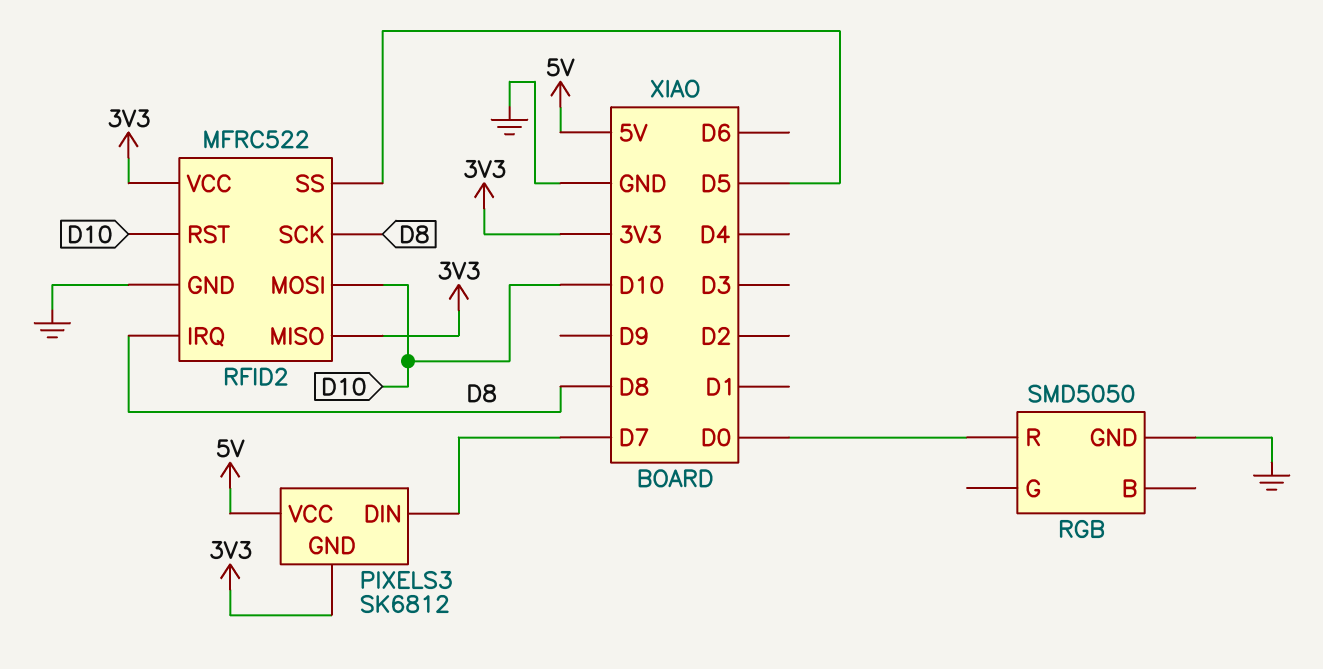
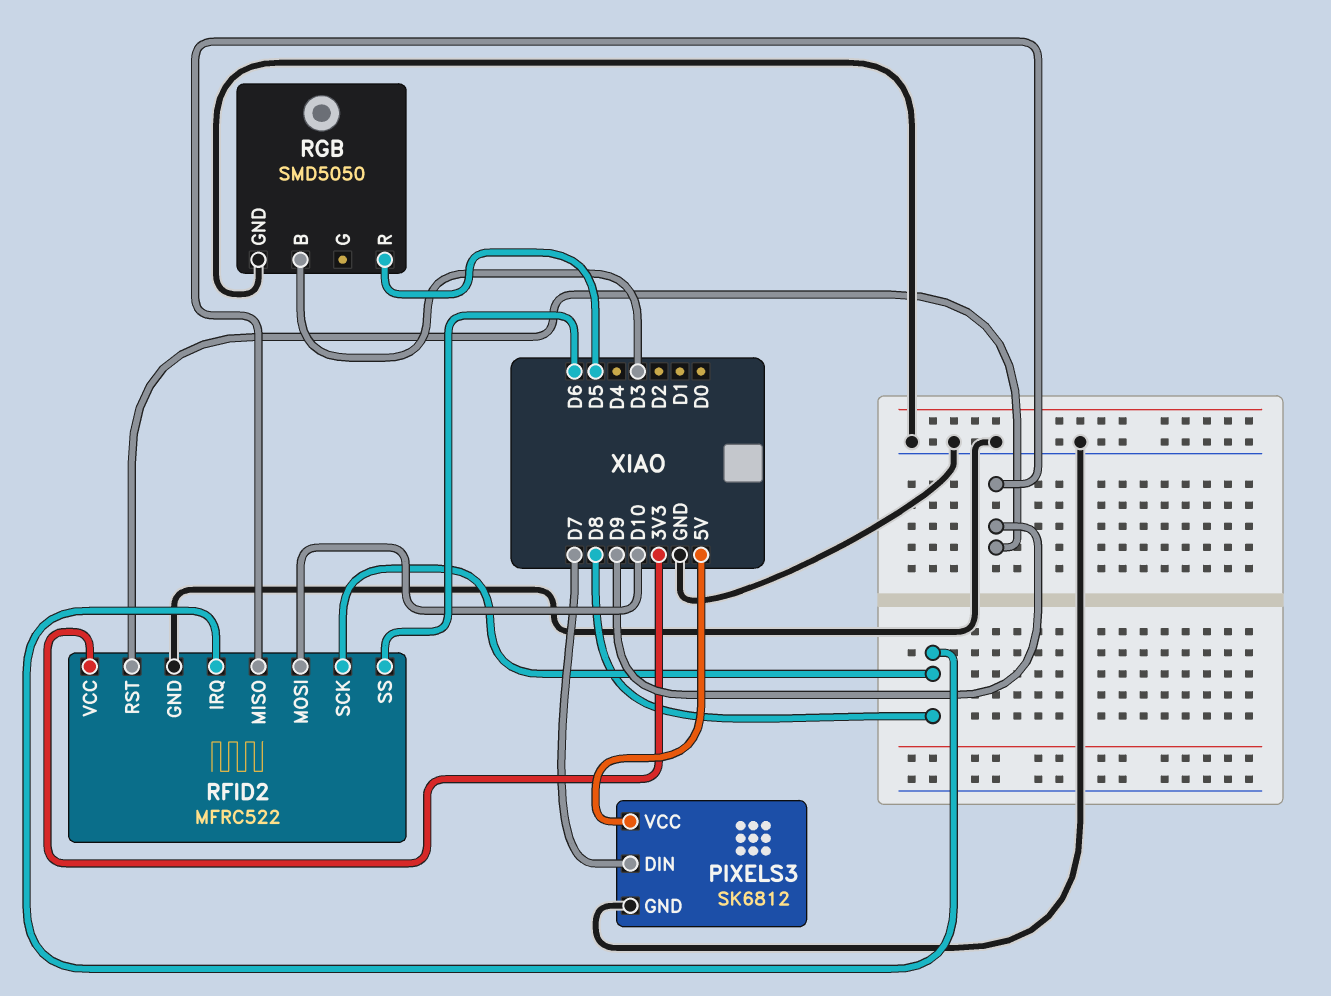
PIXELS3 pin GND: 3V3 -> GND
RFID2 pin MISO: 3V3 -> D9
RFID2 pin RST: D10 -> D9
RFID2 pin SS: D5 -> D6
RGB pin B: none -> D3
RGB pin R: D0 -> D5

